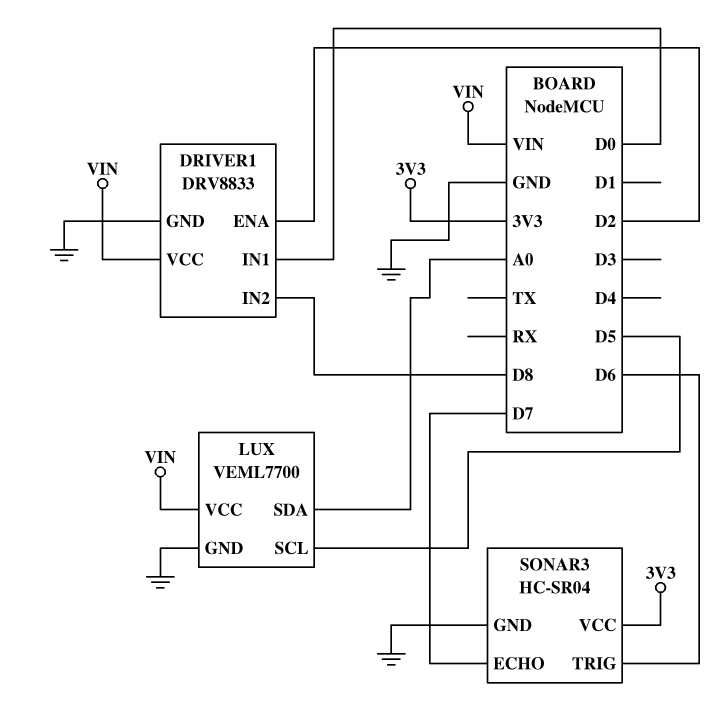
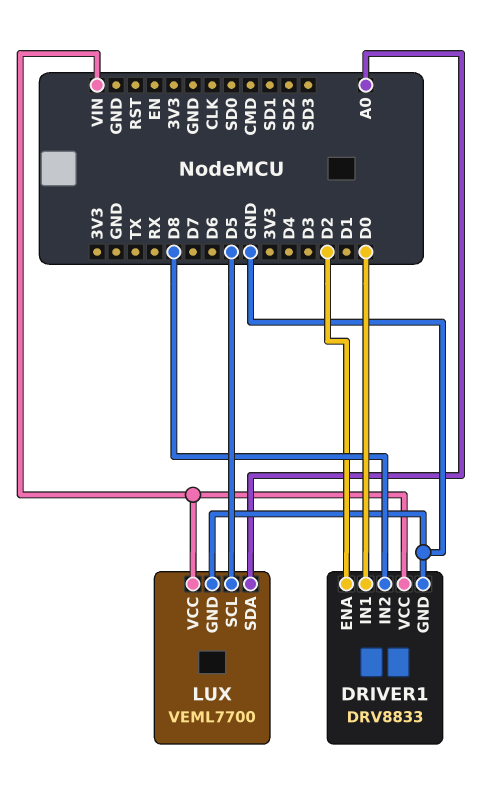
SONAR3: HC-SR04 -> none
SONAR3 pin ECHO: D7 -> none
SONAR3 pin GND: GND -> none
SONAR3 pin TRIG: D6 -> none
SONAR3 pin VCC: 3V3 -> none

